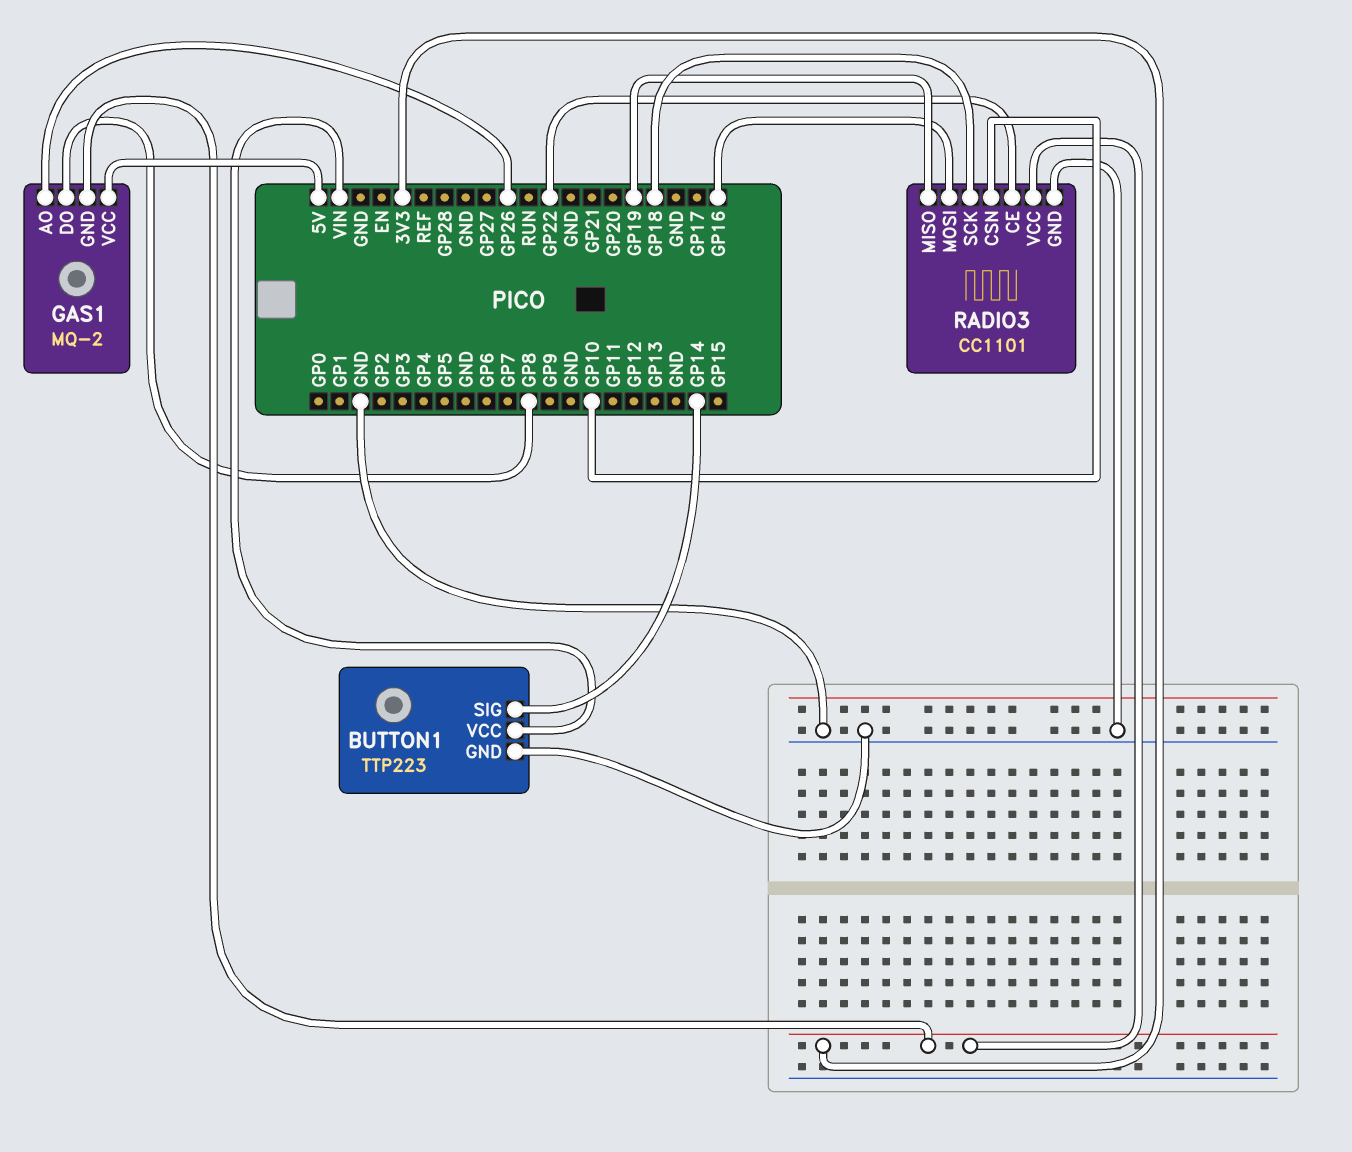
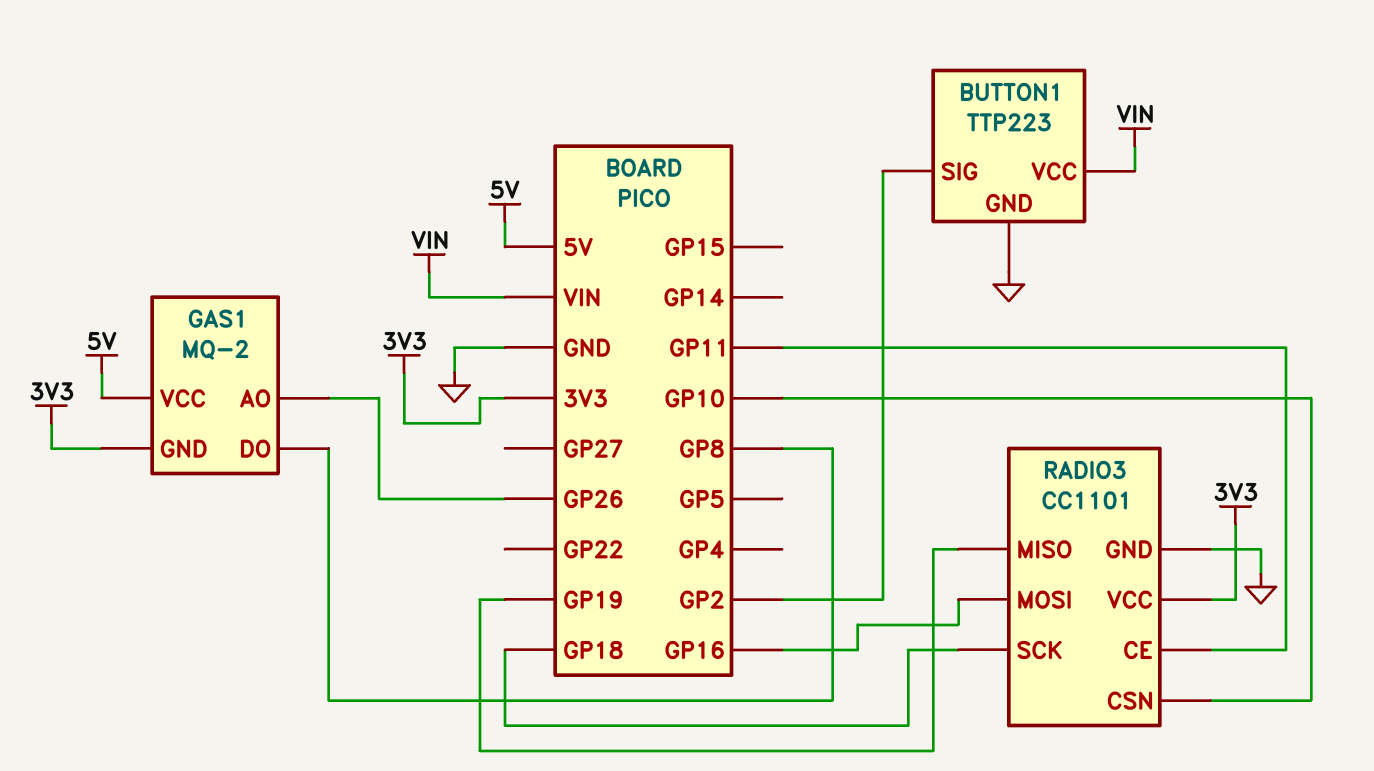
BUTTON1 pin SIG: GP14 -> GP2
RADIO3 pin CE: GP22 -> GP11

